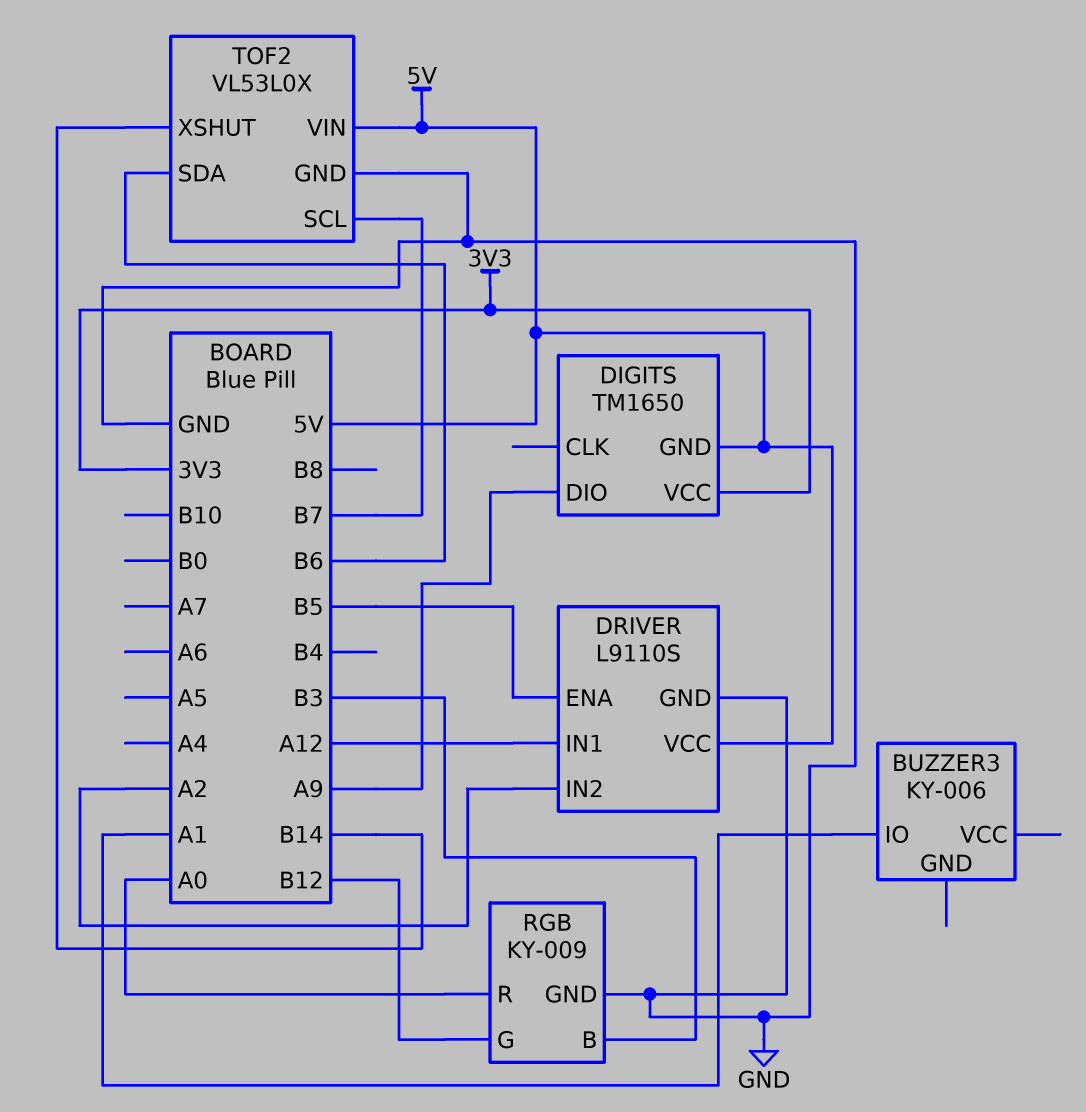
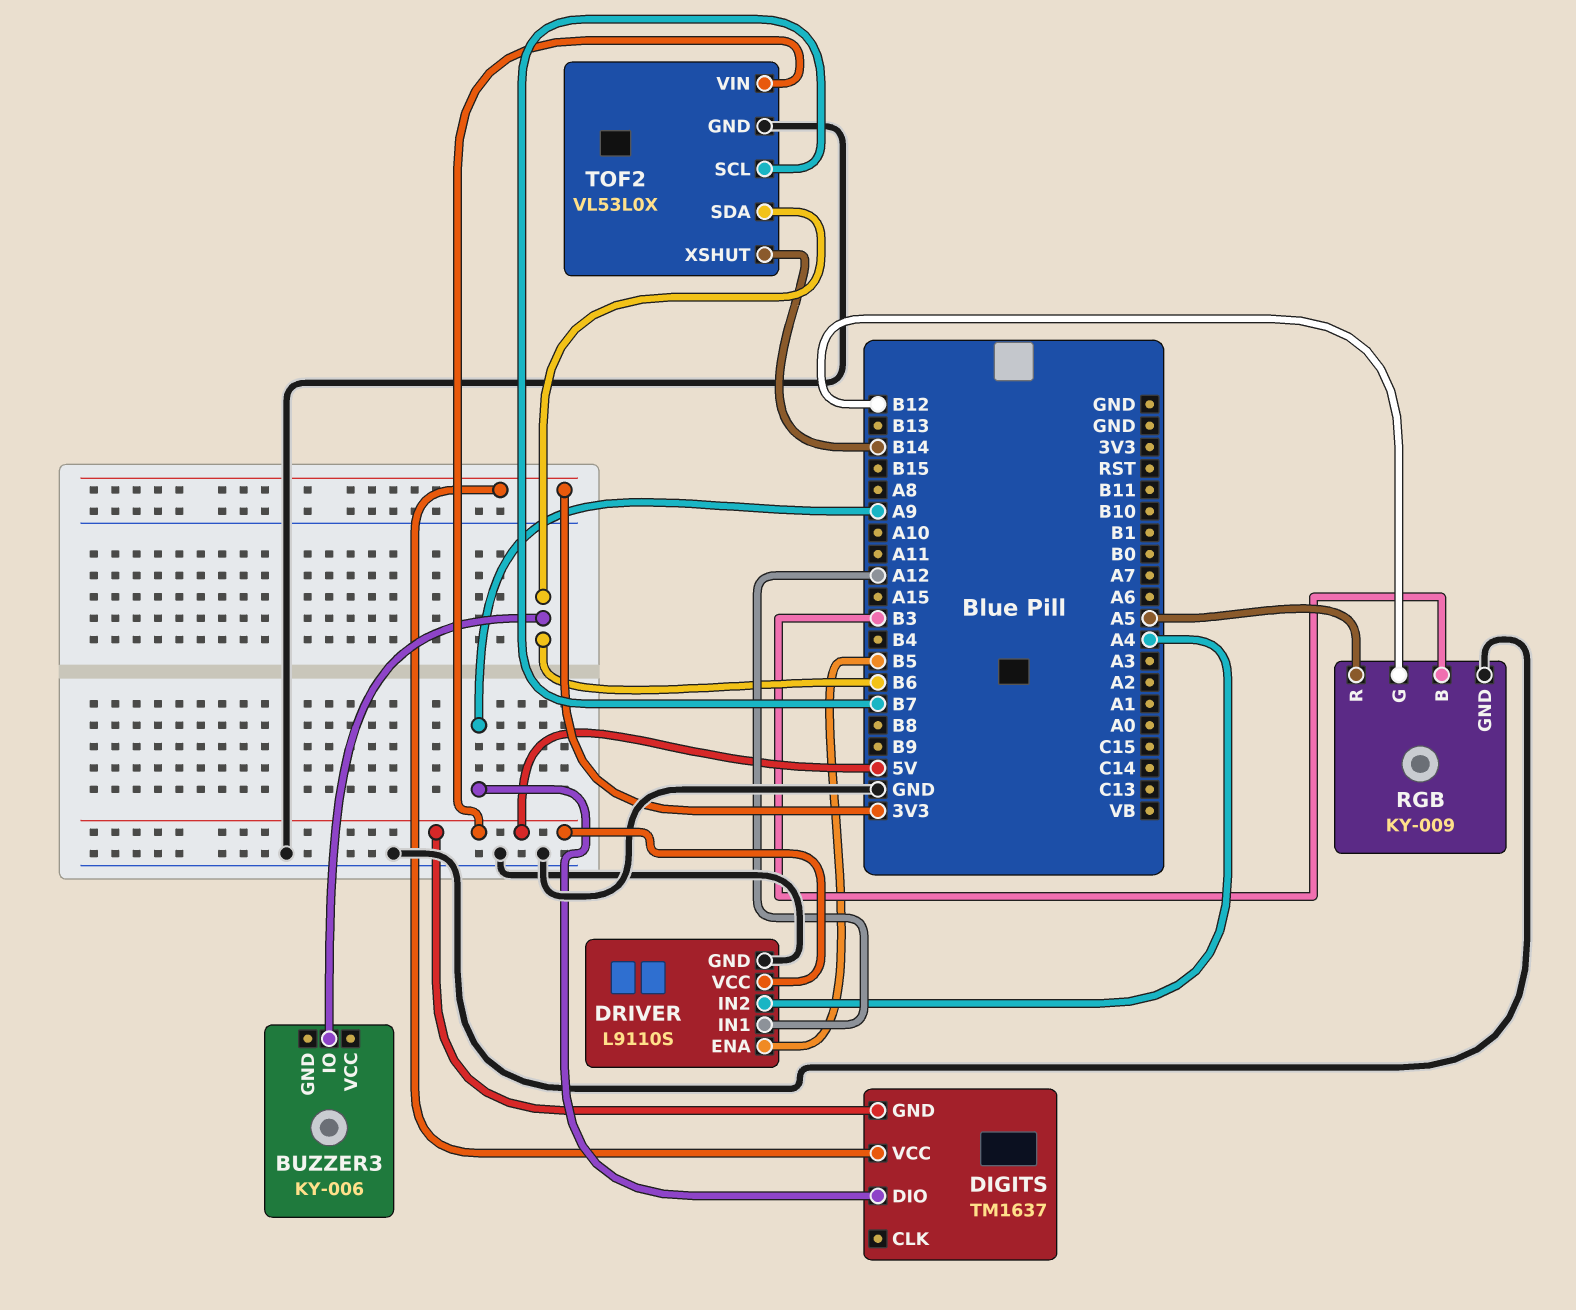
BUZZER3 pin IO: A1 -> B6
DIGITS: TM1650 -> TM1637
DRIVER pin IN2: A2 -> A4
RGB pin R: A0 -> A5

